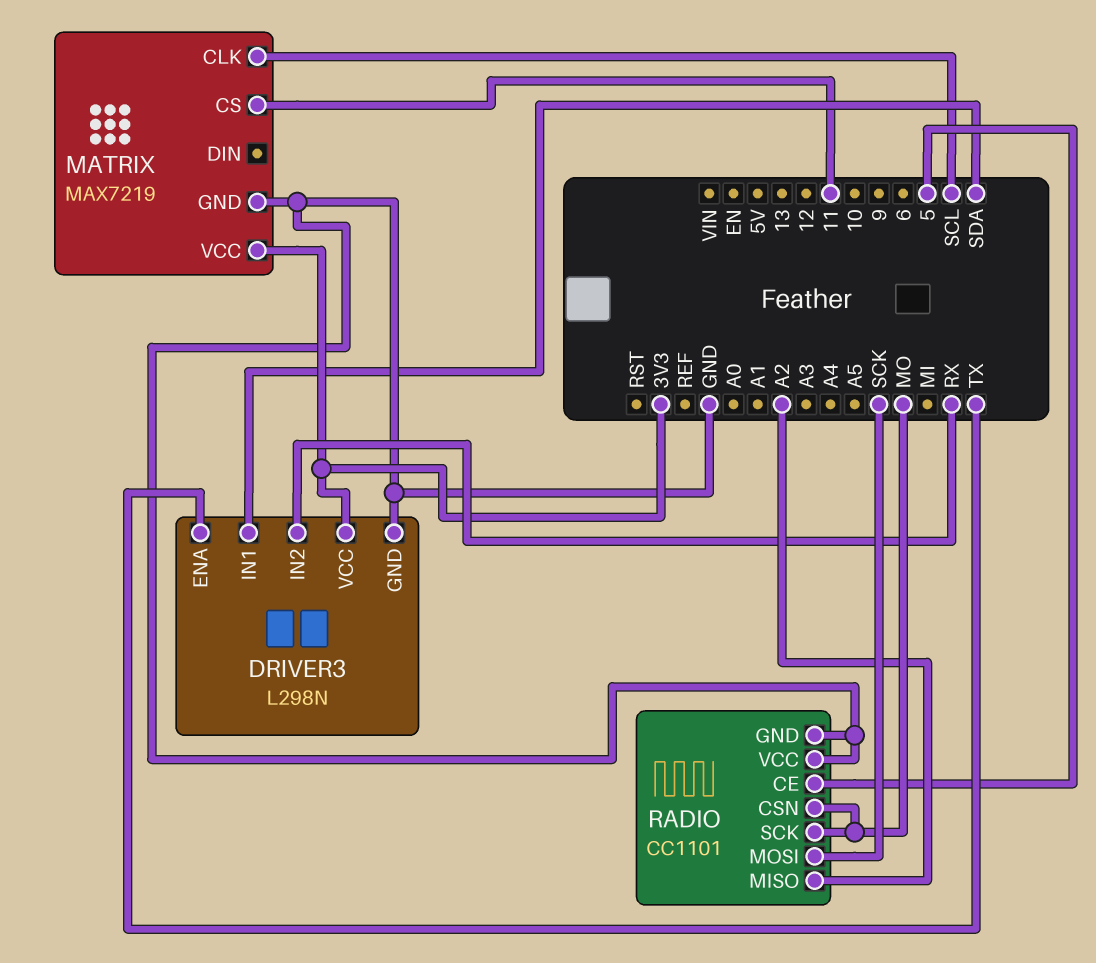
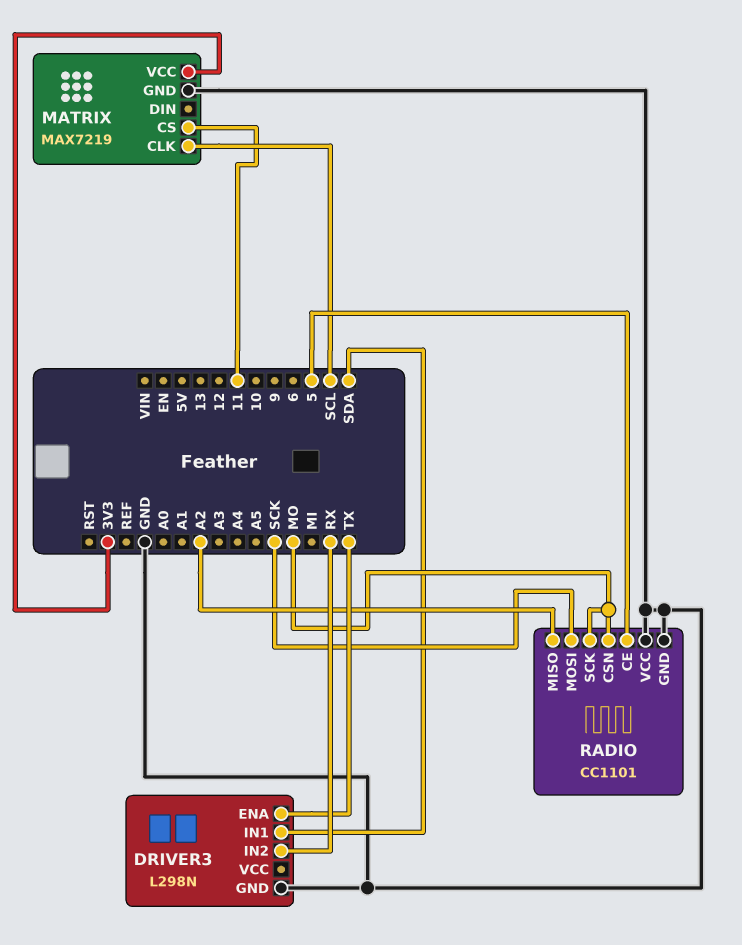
DRIVER3 pin VCC: 3V3 -> none

